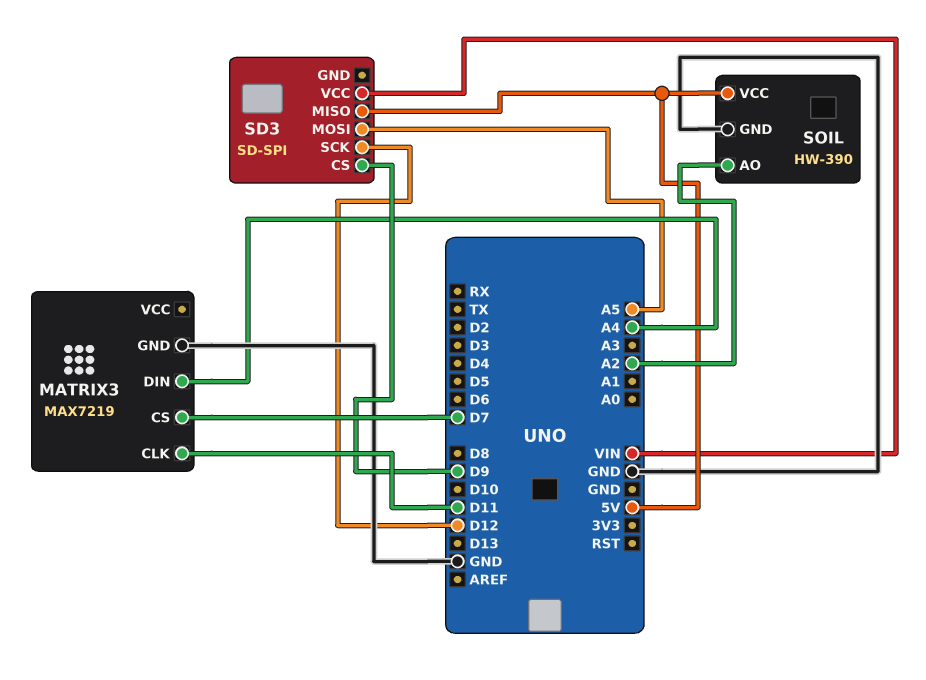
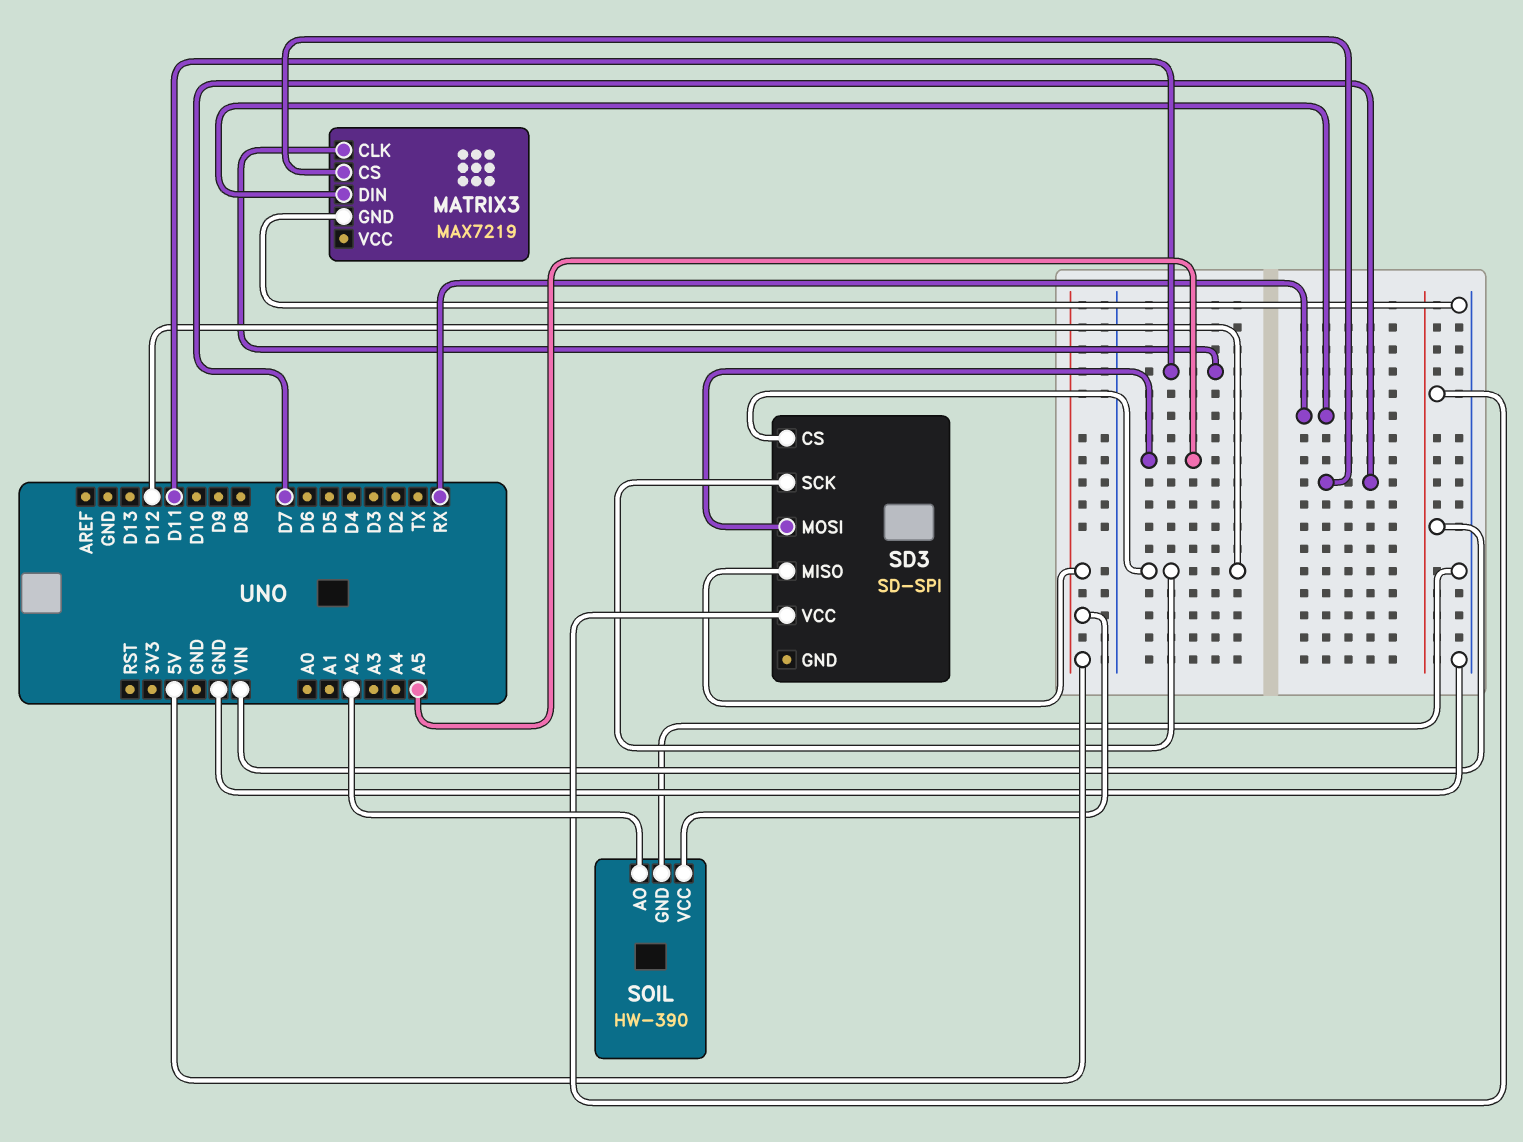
MATRIX3 pin DIN: A4 -> RX
SD3 pin CS: D9 -> D12

